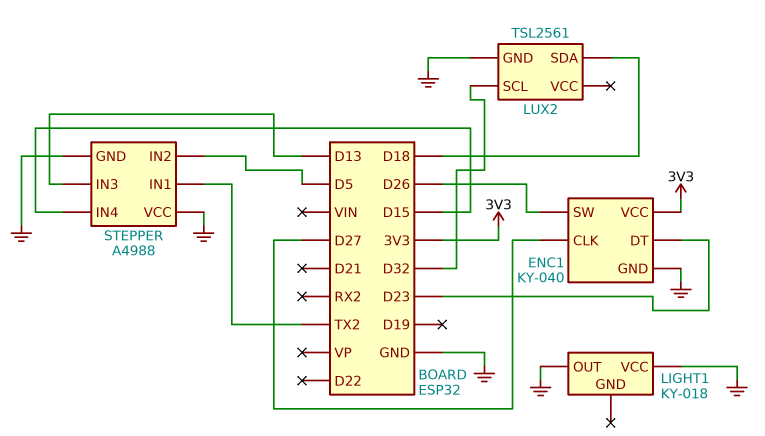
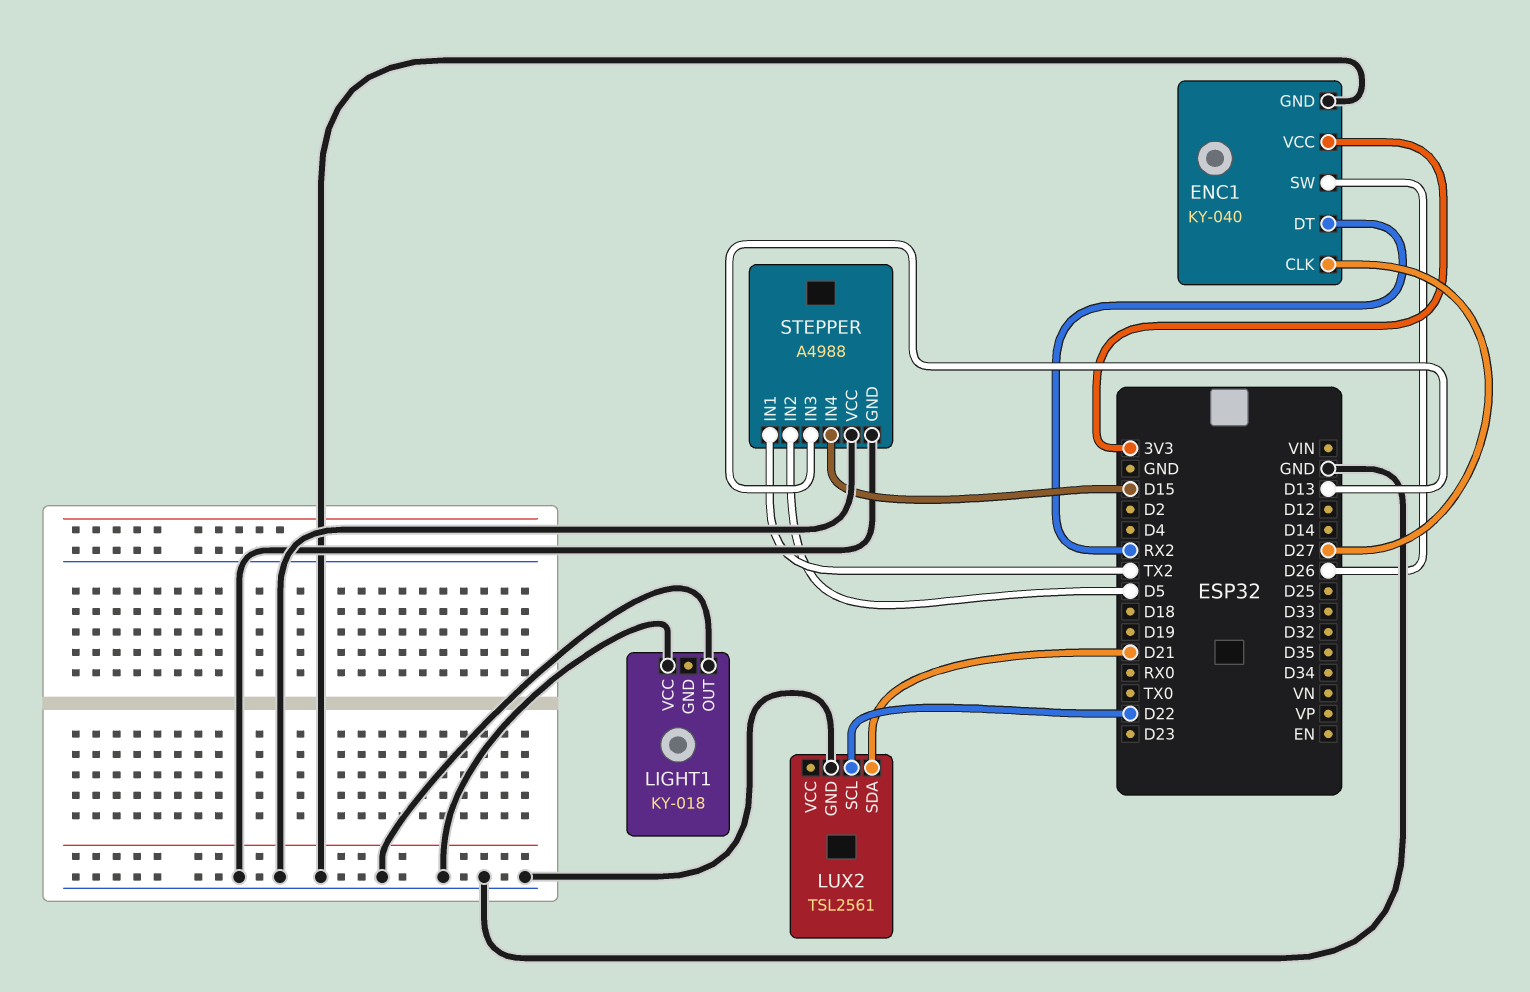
ENC1 pin DT: D23 -> RX2
LUX2 pin SCL: D32 -> D22
LUX2 pin SDA: D18 -> D21

